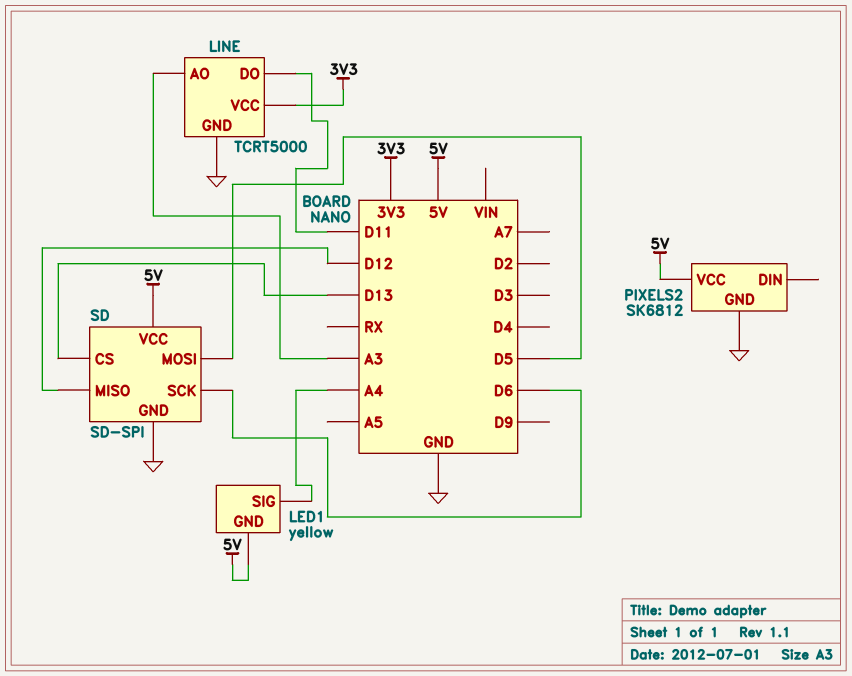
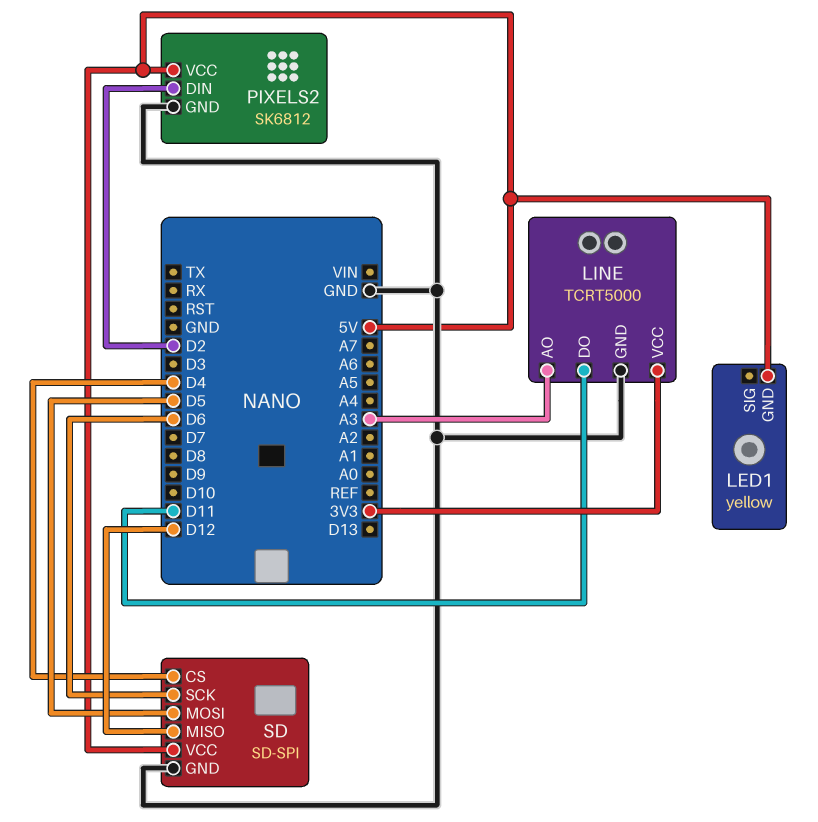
LED1 pin SIG: A4 -> none
PIXELS2 pin DIN: none -> D2
SD pin CS: D13 -> D4

